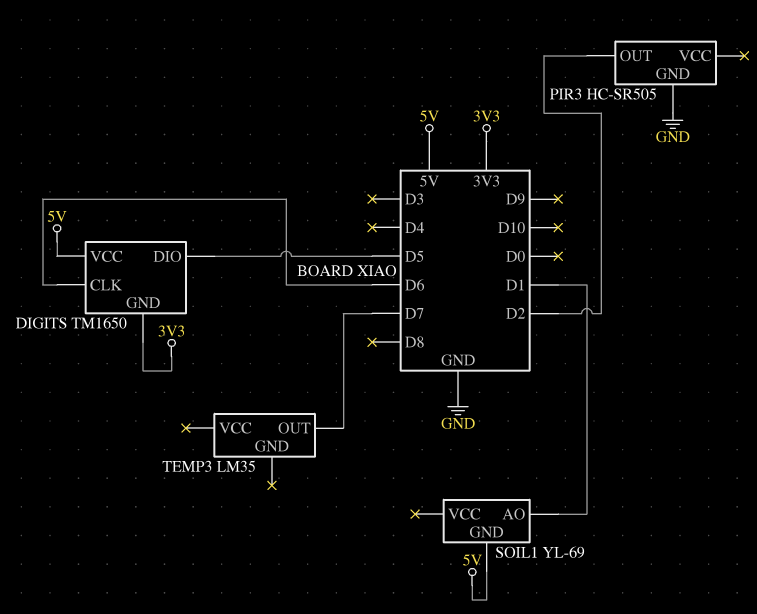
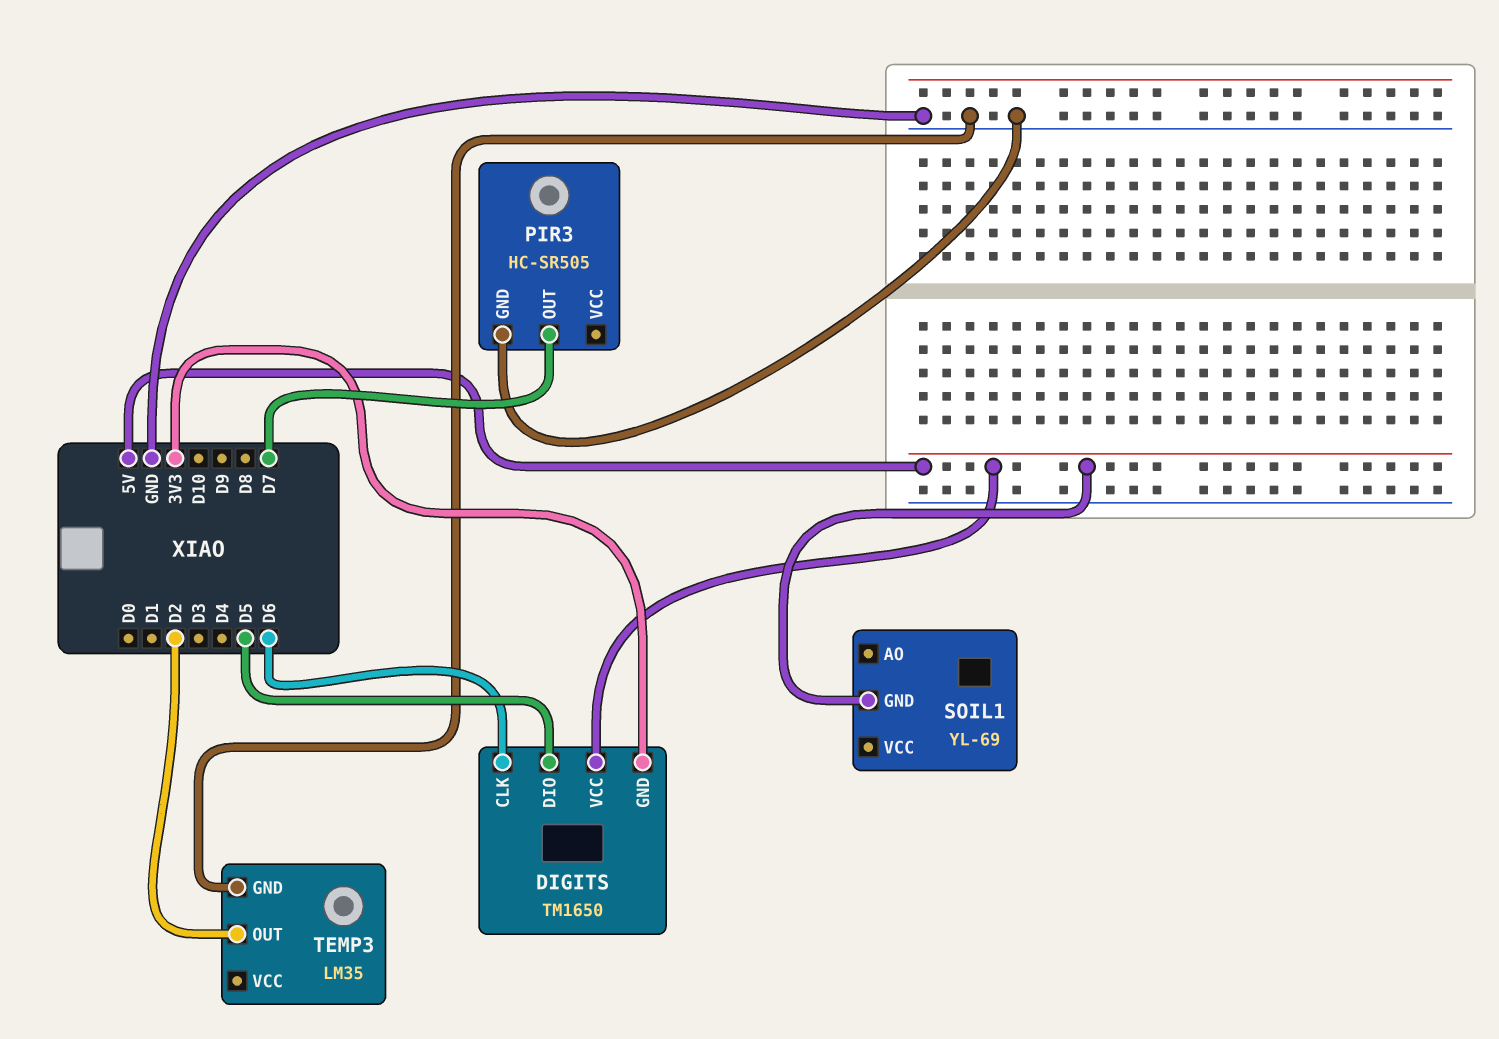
PIR3 pin OUT: D2 -> D7
SOIL1 pin AO: D1 -> none
TEMP3 pin GND: none -> GND
TEMP3 pin OUT: D7 -> D2

